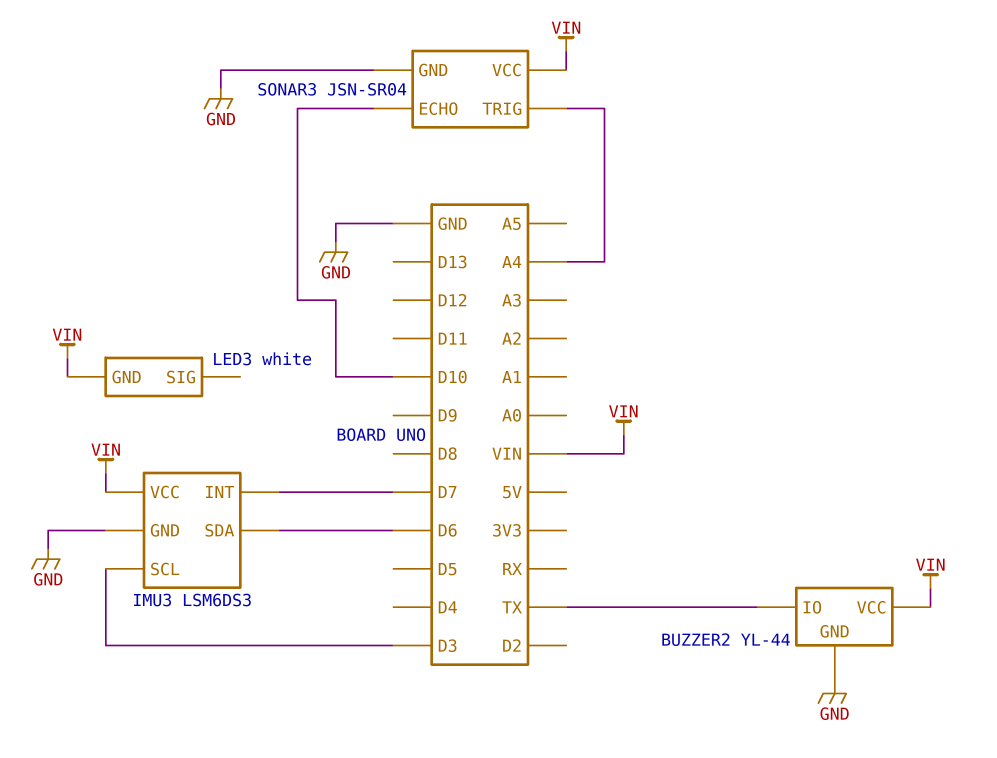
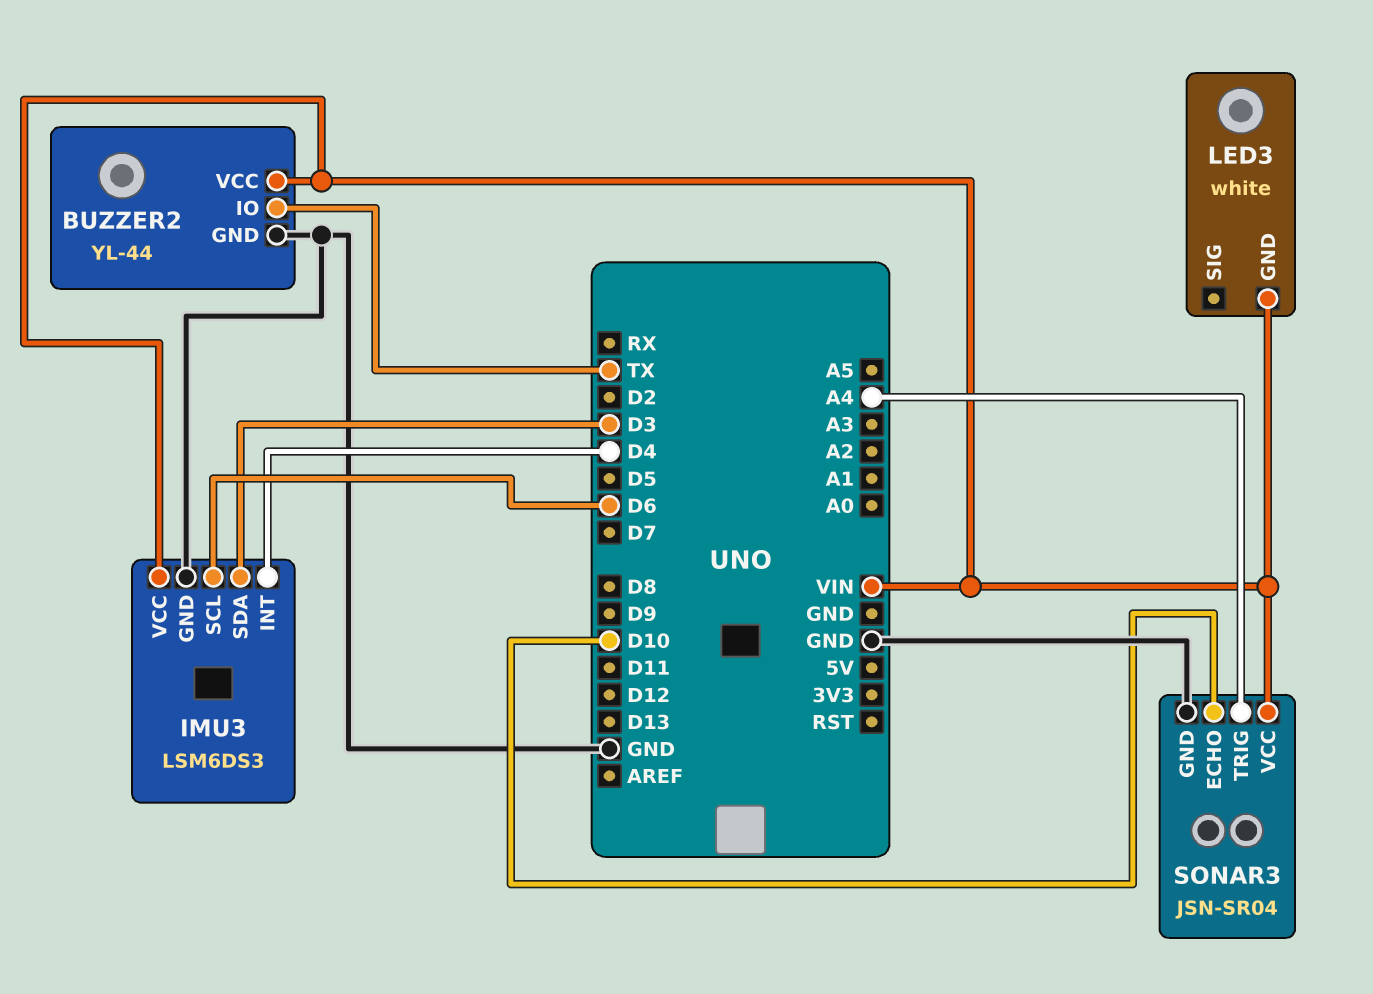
IMU3 pin INT: D7 -> D4
IMU3 pin SCL: D3 -> D6
IMU3 pin SDA: D6 -> D3

